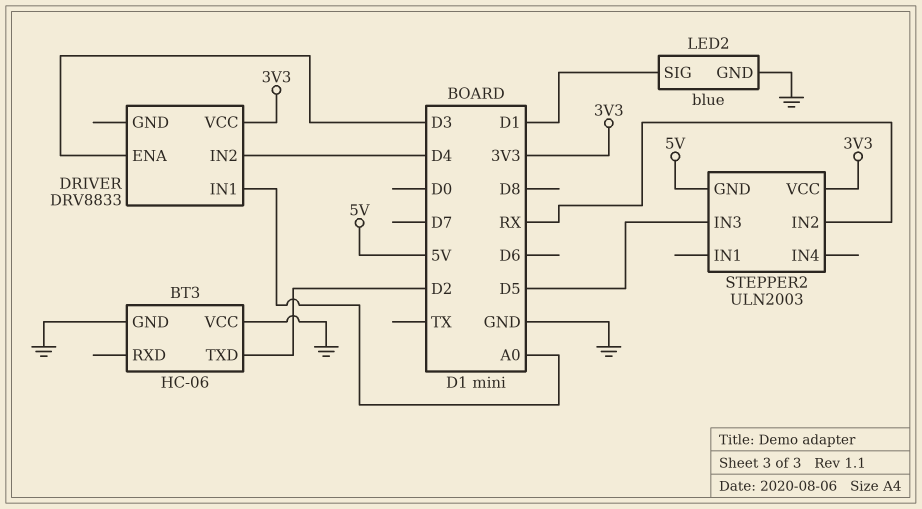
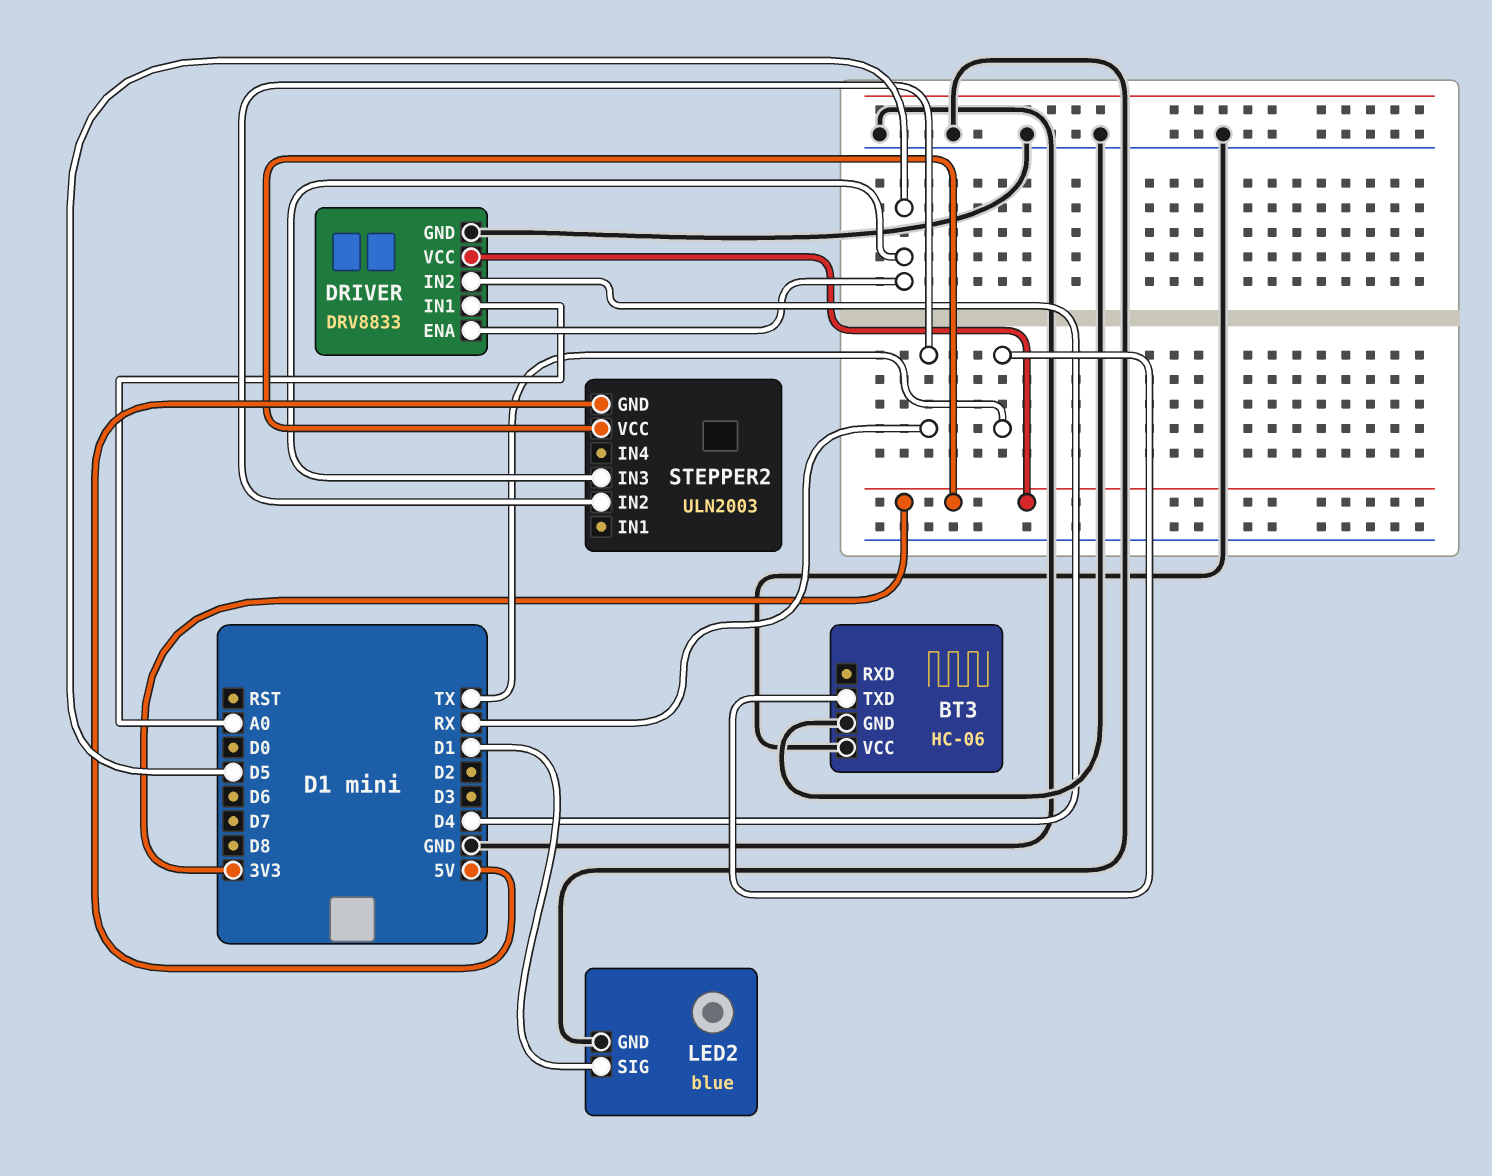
BT3 pin TXD: D2 -> TX
DRIVER pin ENA: D3 -> D5
DRIVER pin GND: none -> GND

